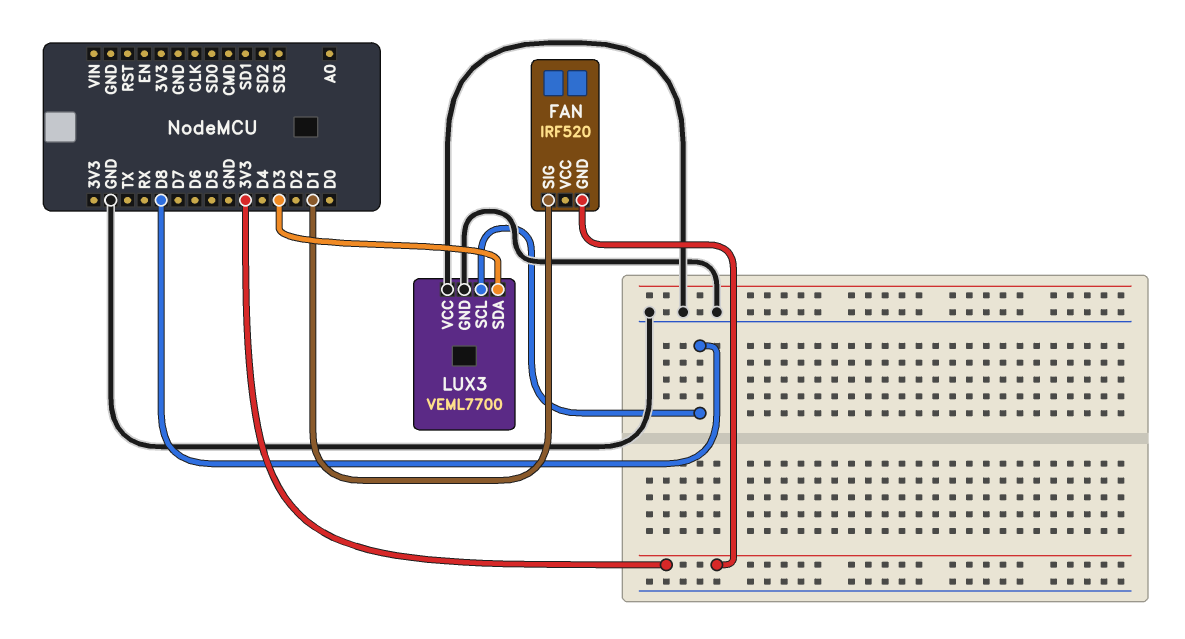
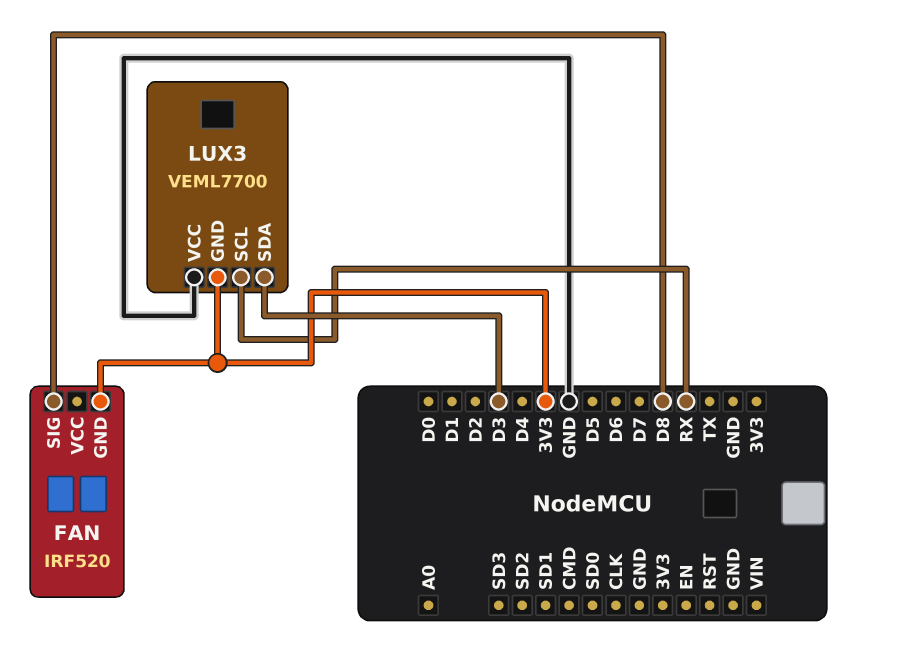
FAN pin SIG: D1 -> D8
LUX3 pin GND: GND -> 3V3
LUX3 pin SCL: D8 -> RX

